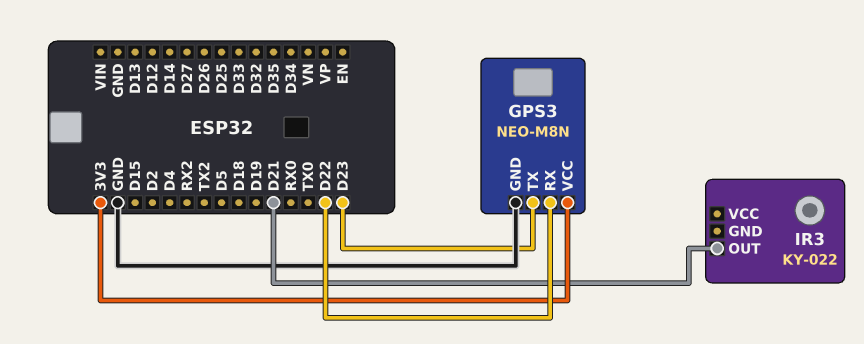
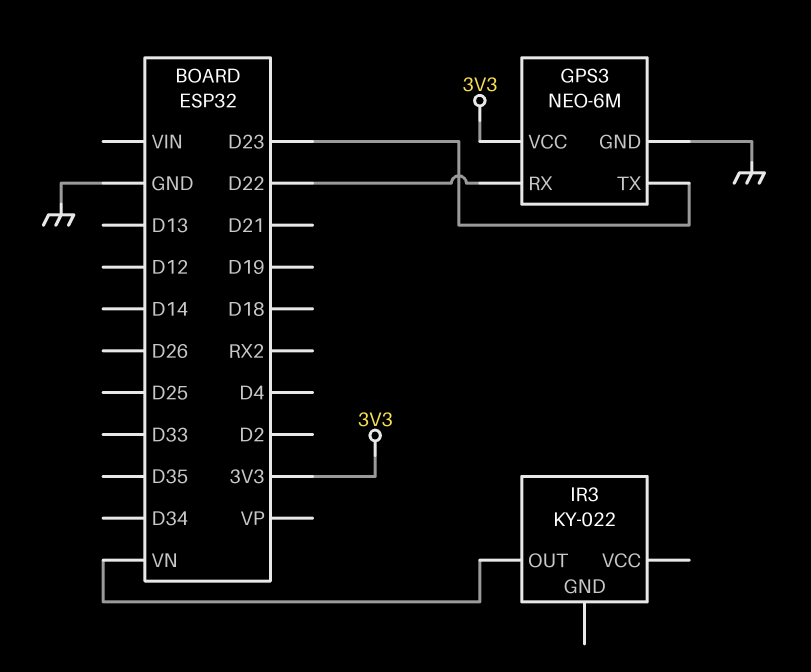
GPS3: NEO-M8N -> NEO-6M
IR3 pin OUT: D21 -> VN

